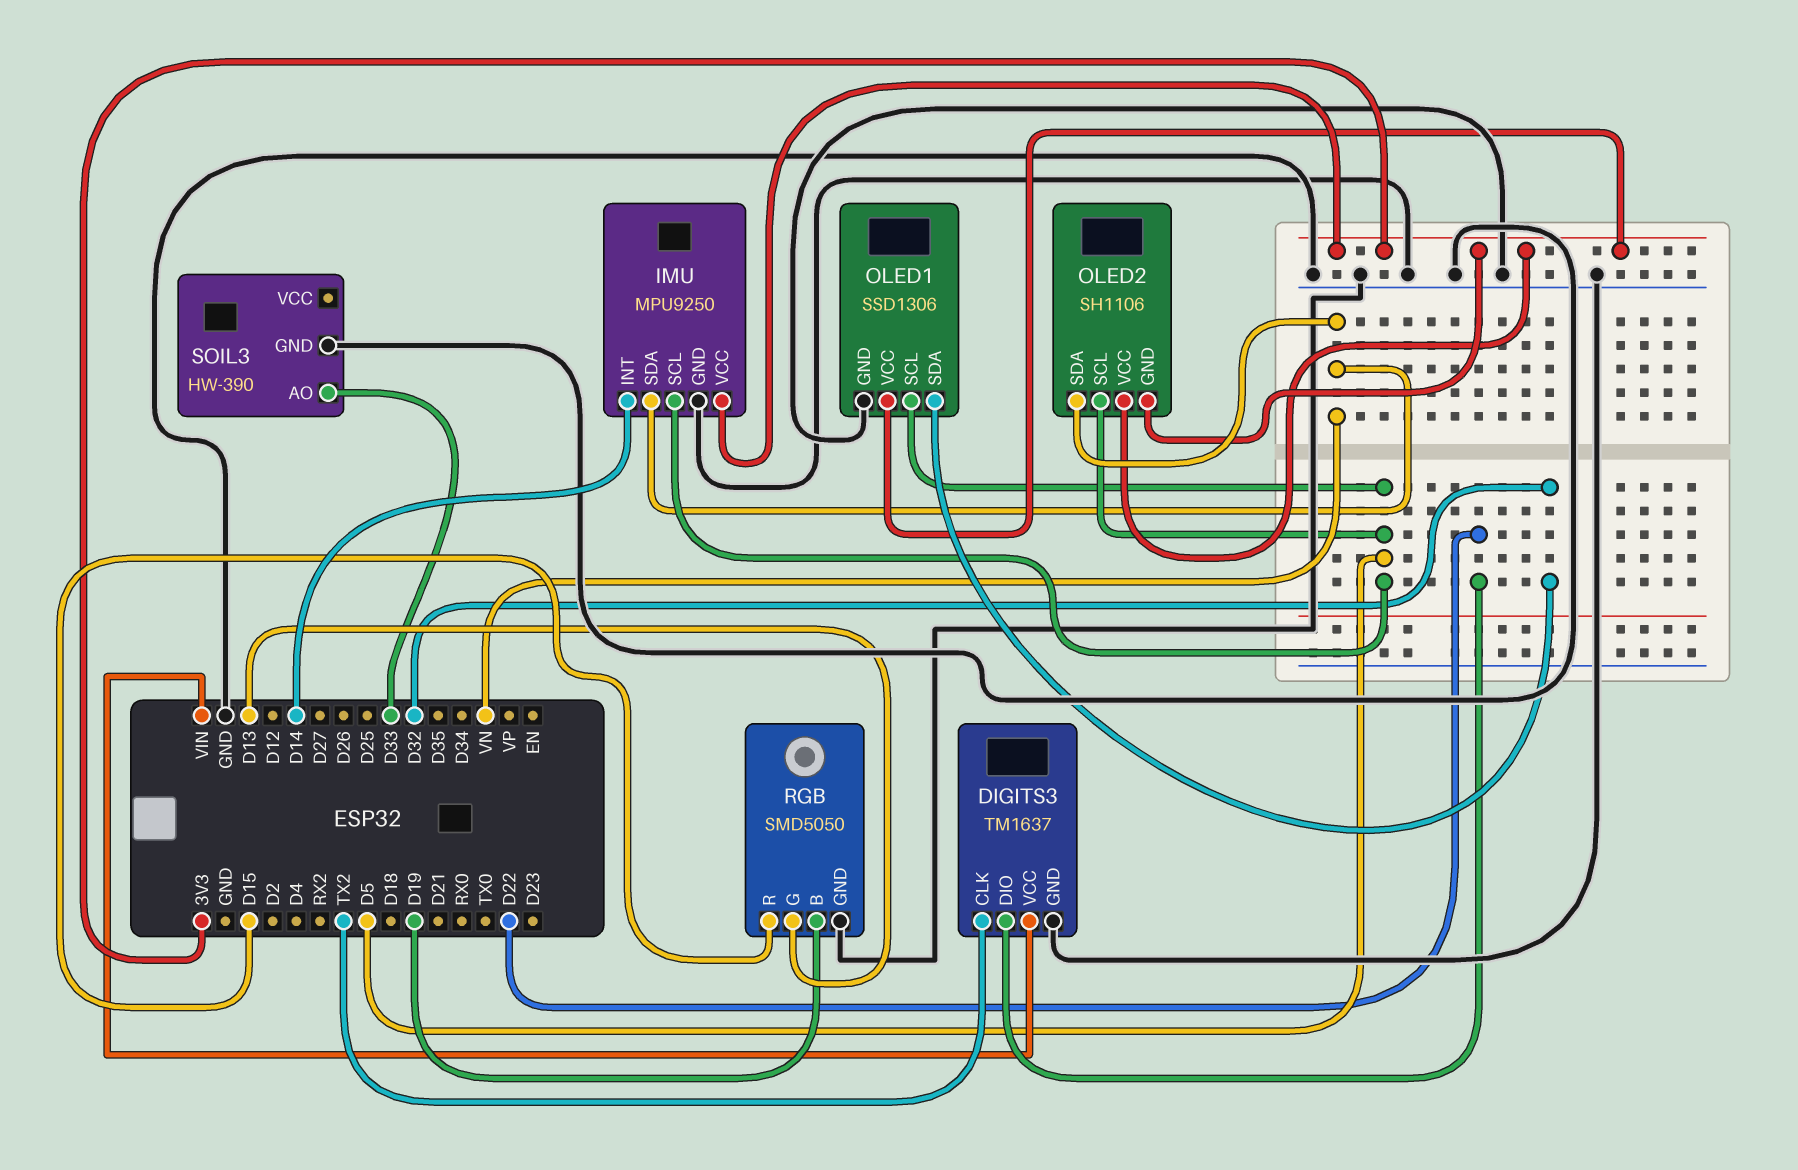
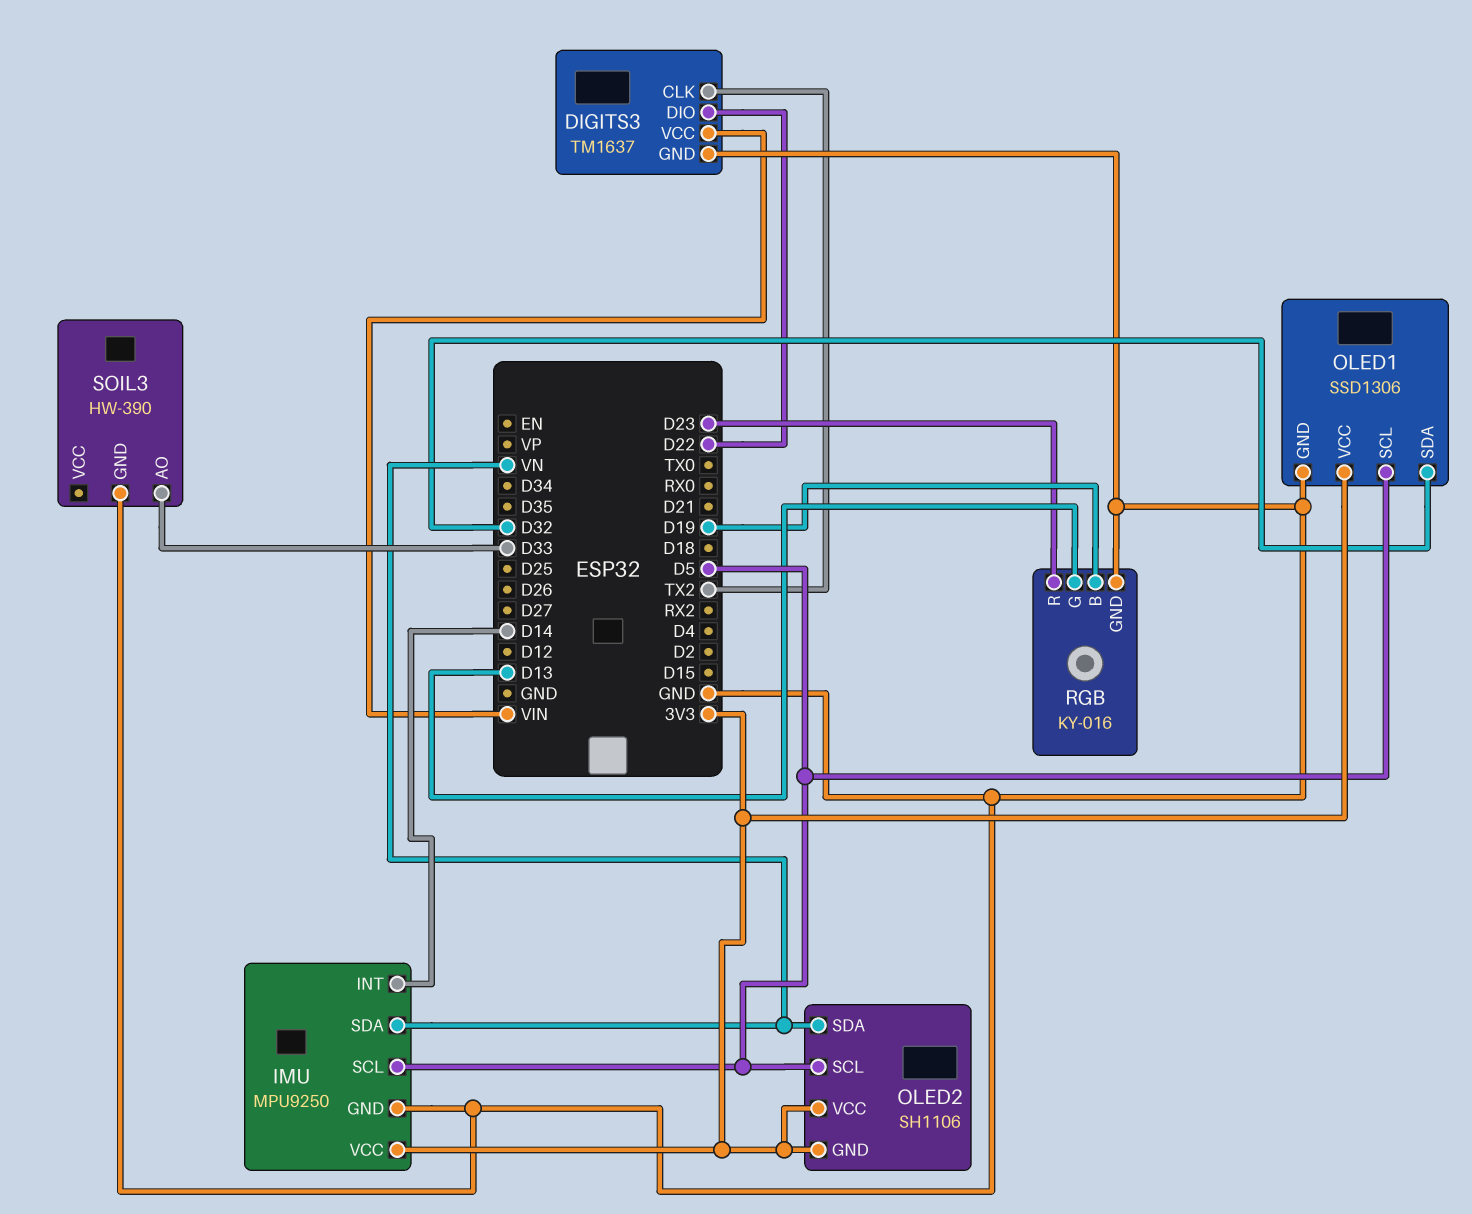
RGB: SMD5050 -> KY-016
RGB pin R: D15 -> D23

